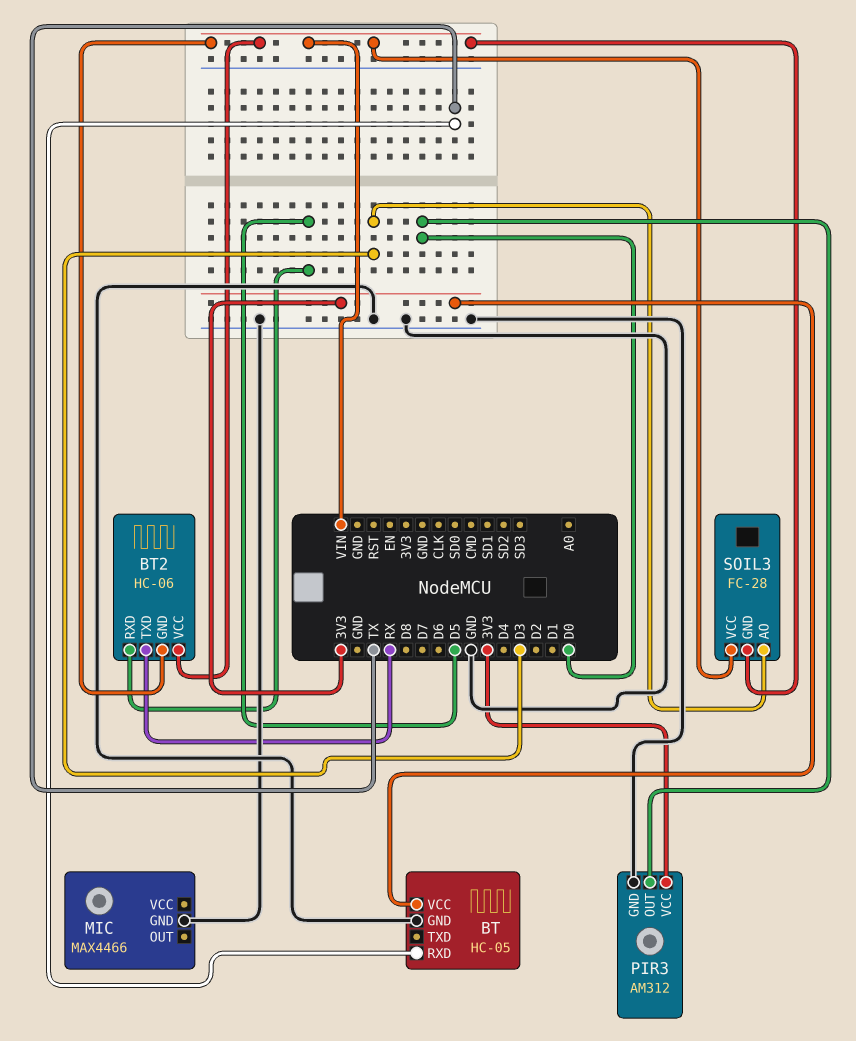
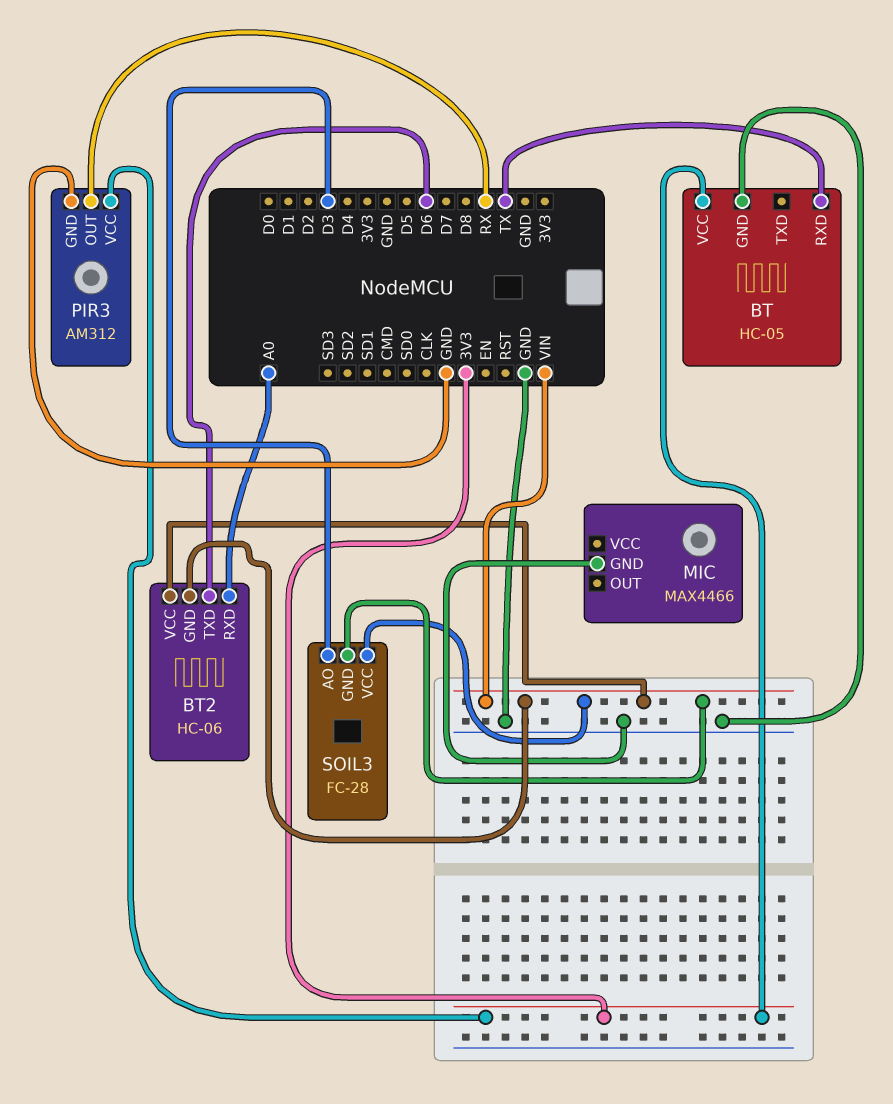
BT2 pin RXD: D5 -> A0
BT2 pin TXD: RX -> D6
PIR3 pin OUT: D0 -> RX

